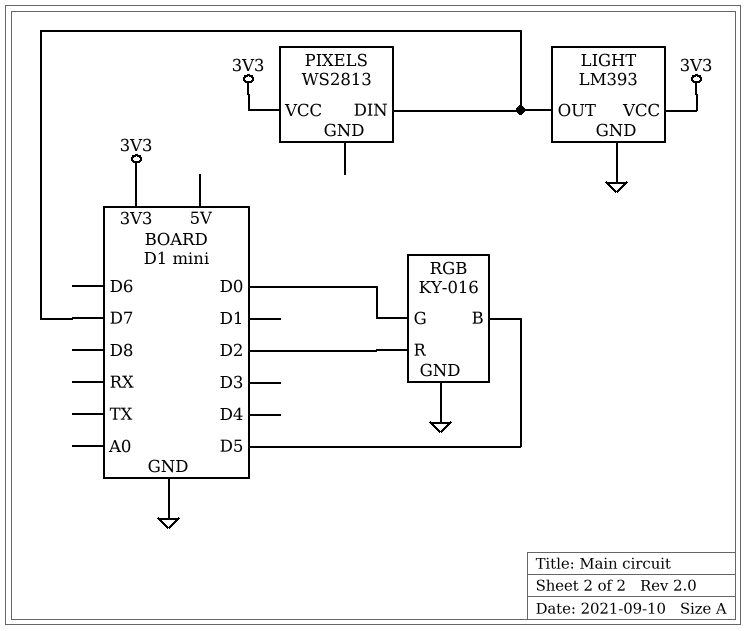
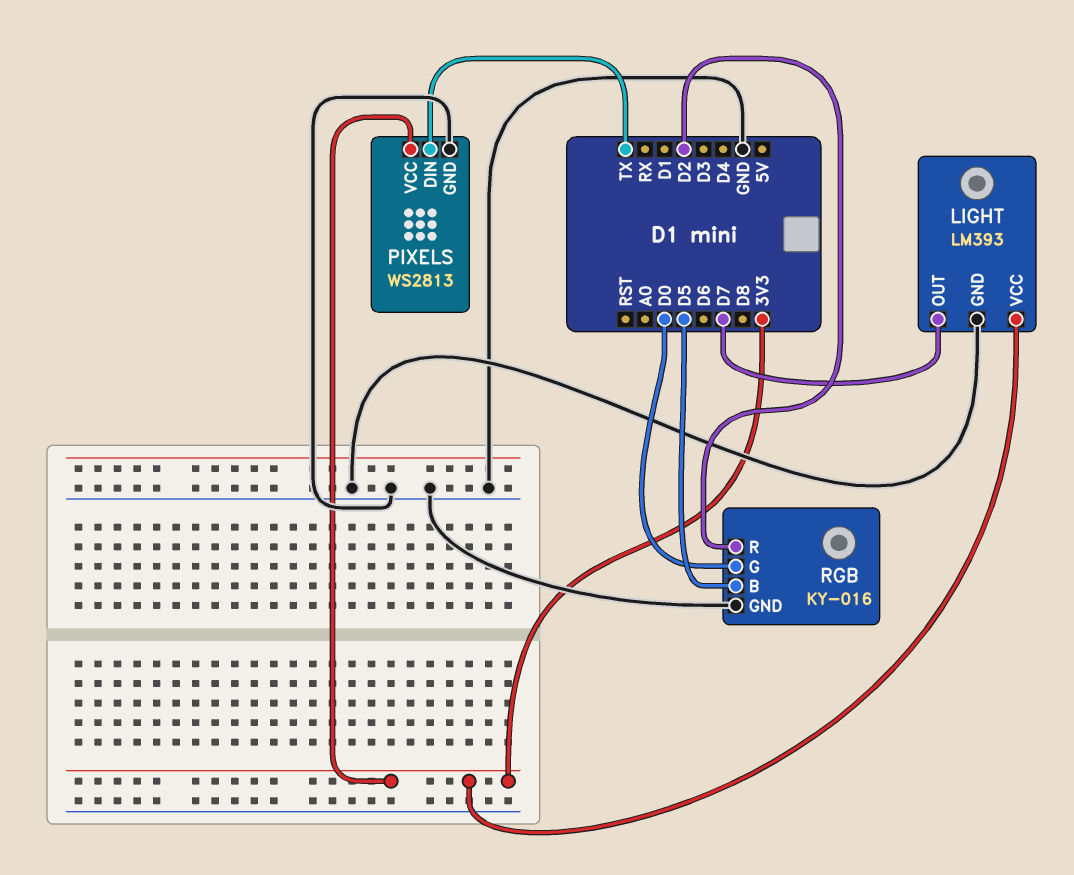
PIXELS pin DIN: D7 -> TX
PIXELS pin GND: none -> GND

